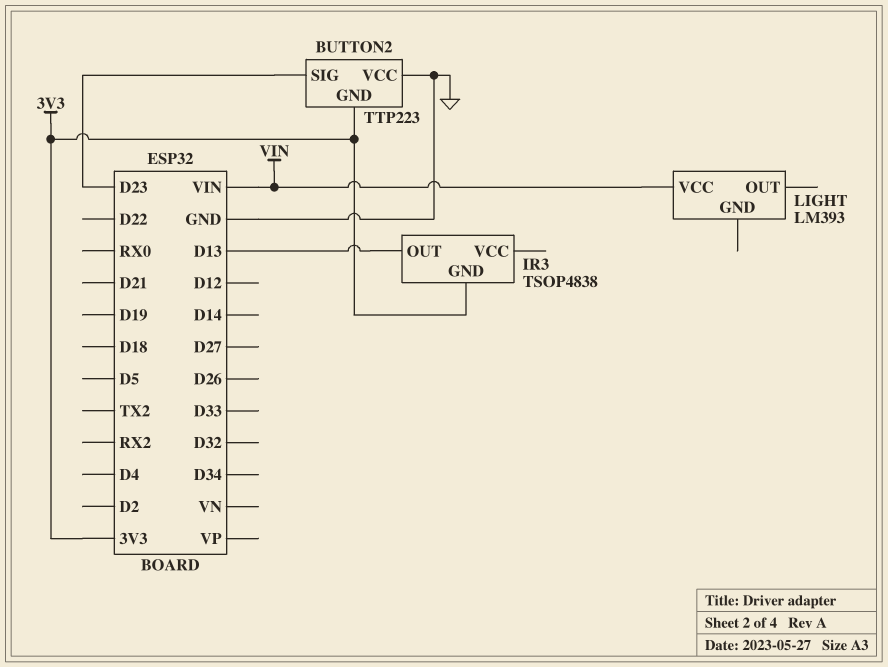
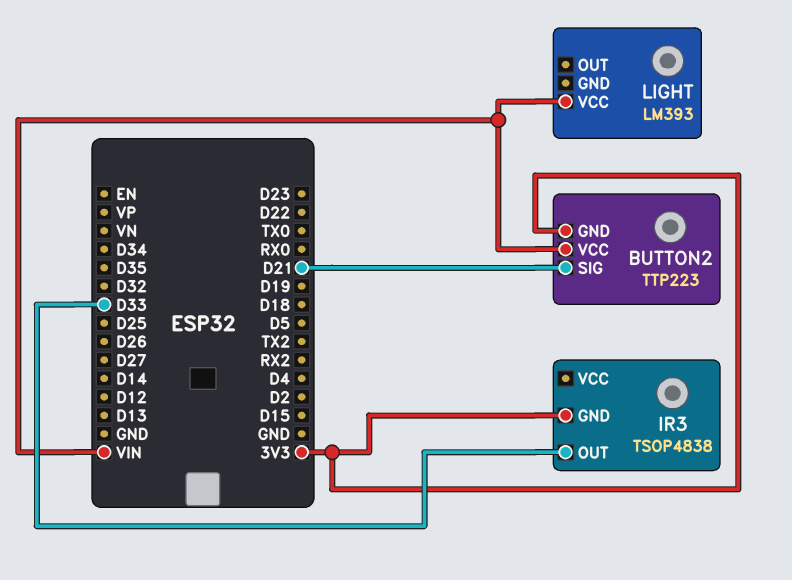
BUTTON2 pin SIG: D23 -> D21
BUTTON2 pin VCC: GND -> VIN
IR3 pin OUT: D13 -> D33

